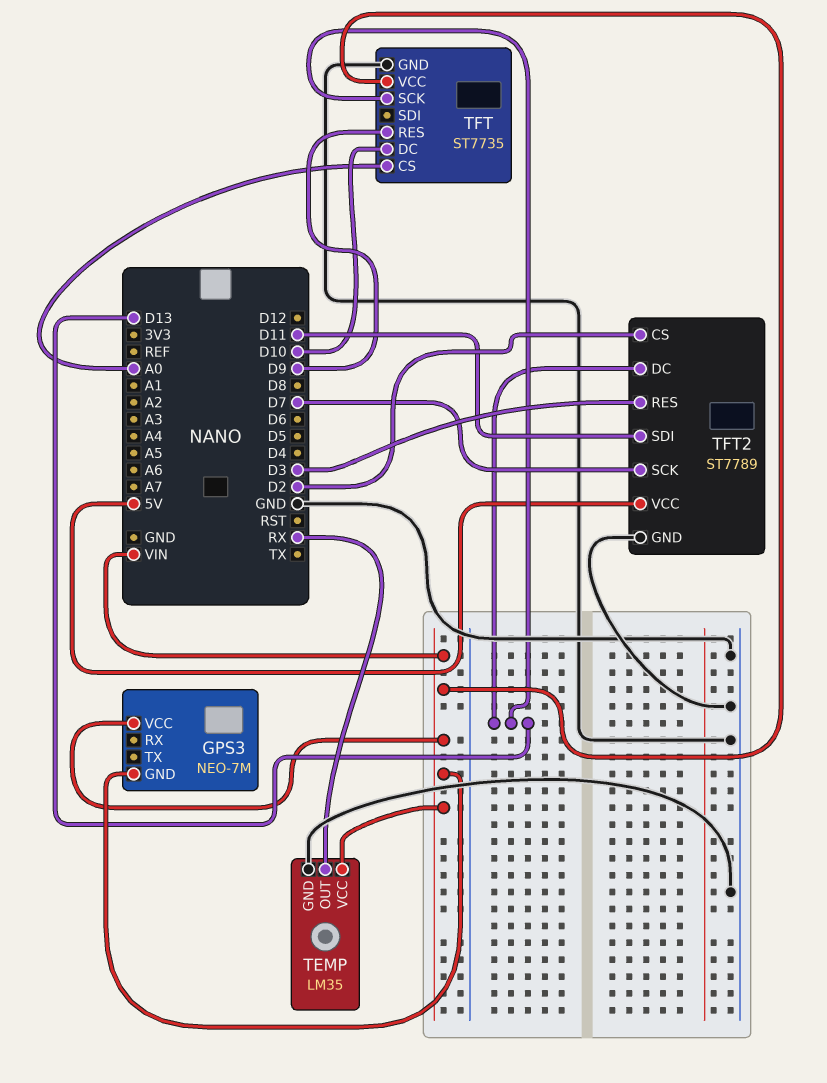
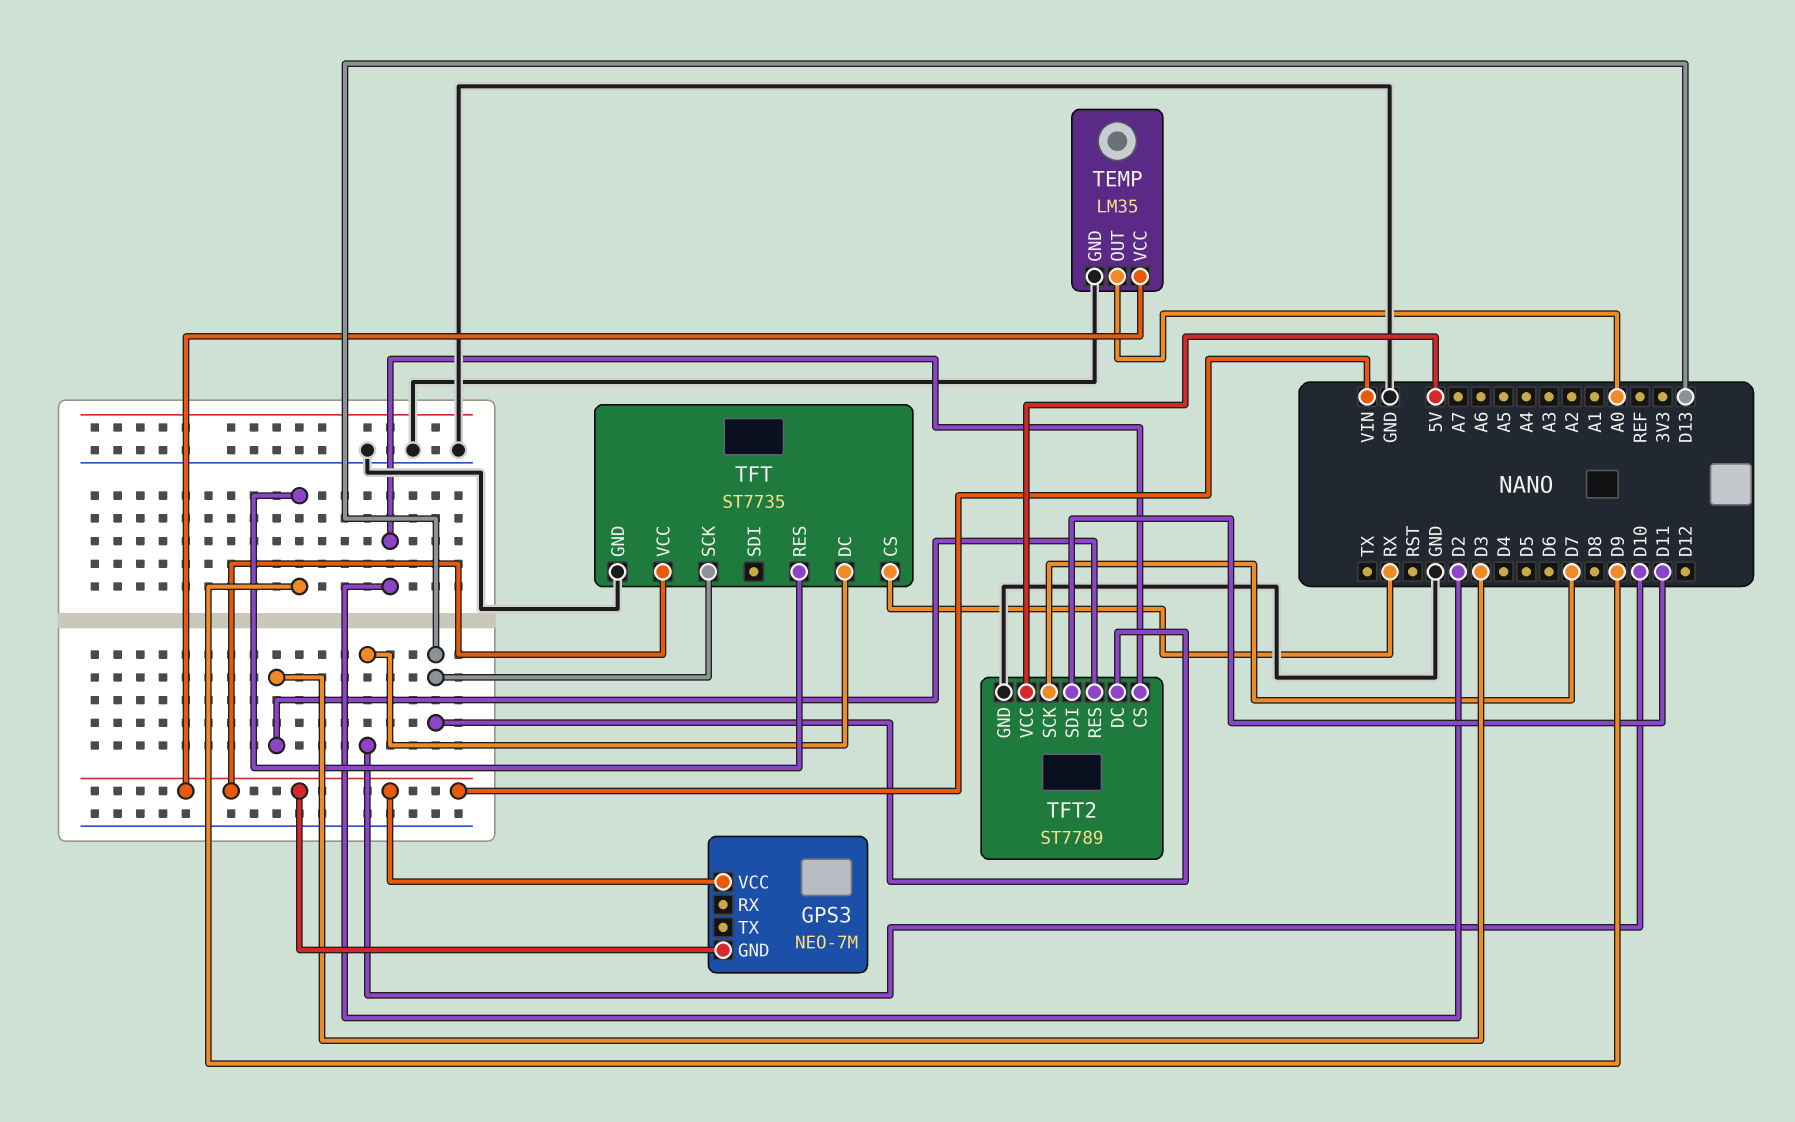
TEMP pin OUT: RX -> A0
TFT pin CS: A0 -> RX

